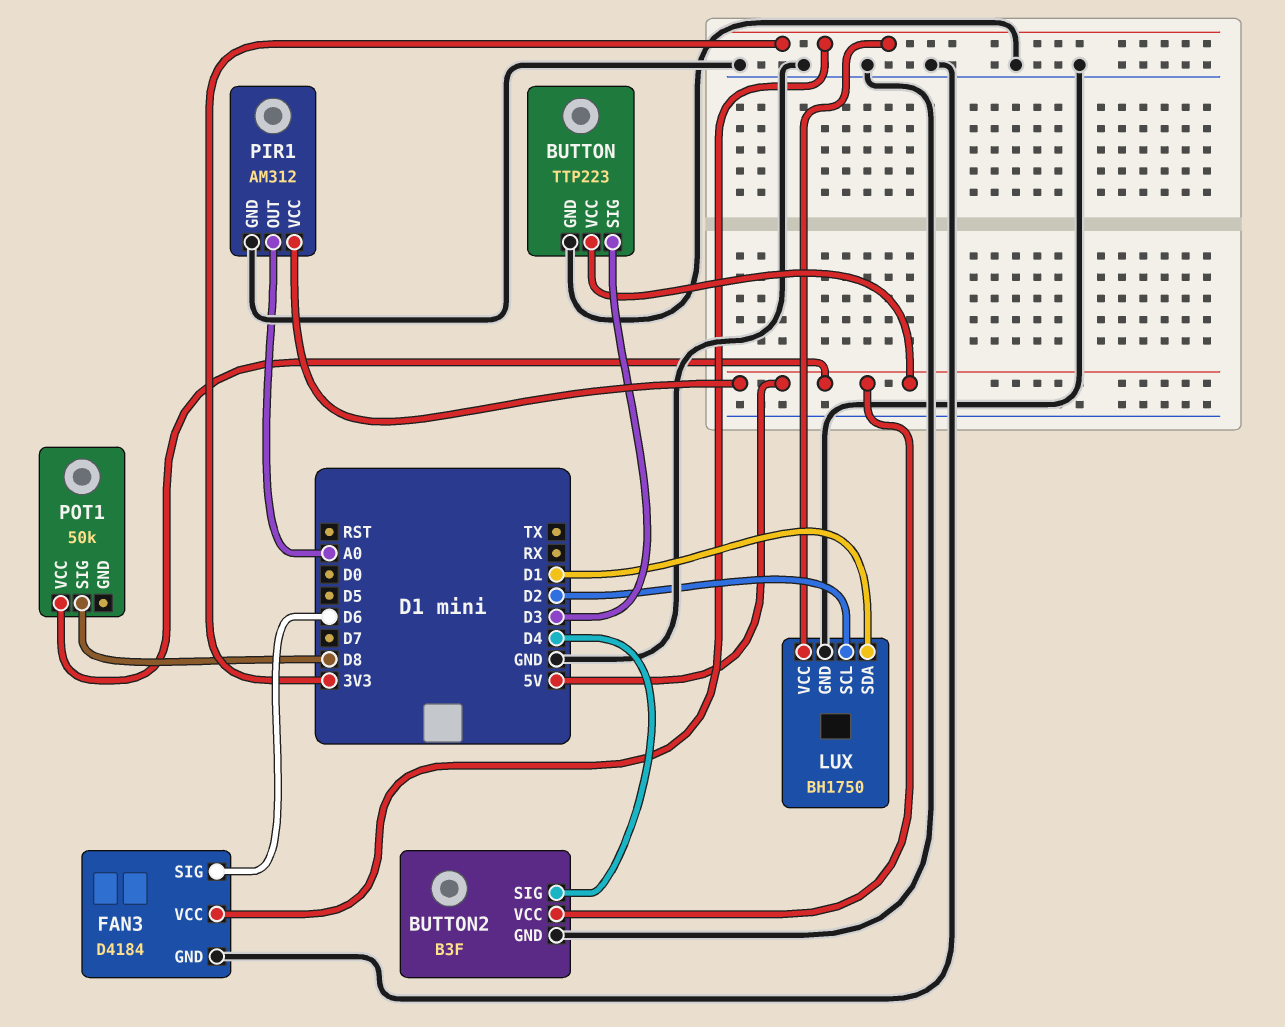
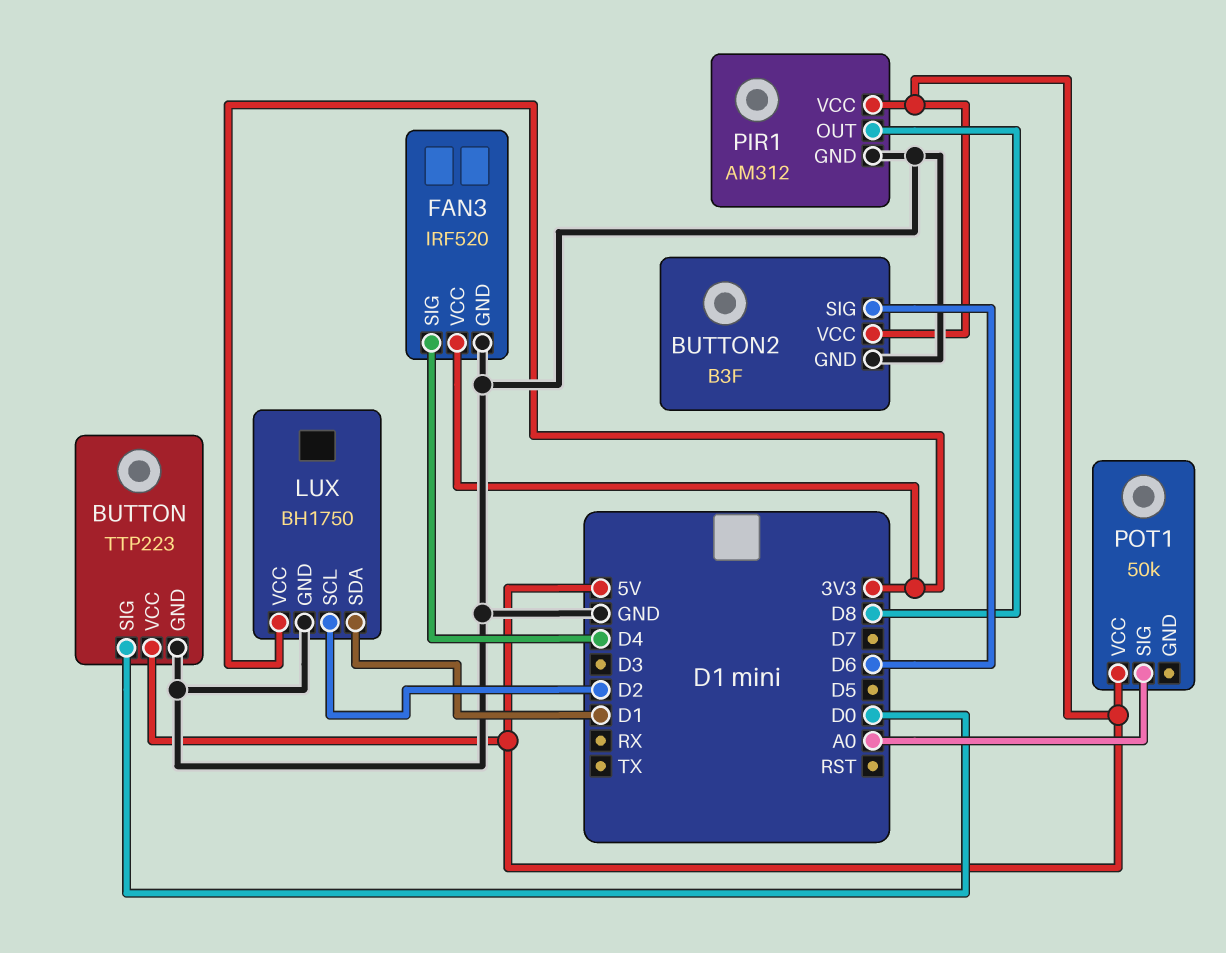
BUTTON pin SIG: D3 -> D0
BUTTON2 pin SIG: D4 -> D6
FAN3: D4184 -> IRF520
FAN3 pin SIG: D6 -> D4
PIR1 pin OUT: A0 -> D8
POT1 pin SIG: D8 -> A0

